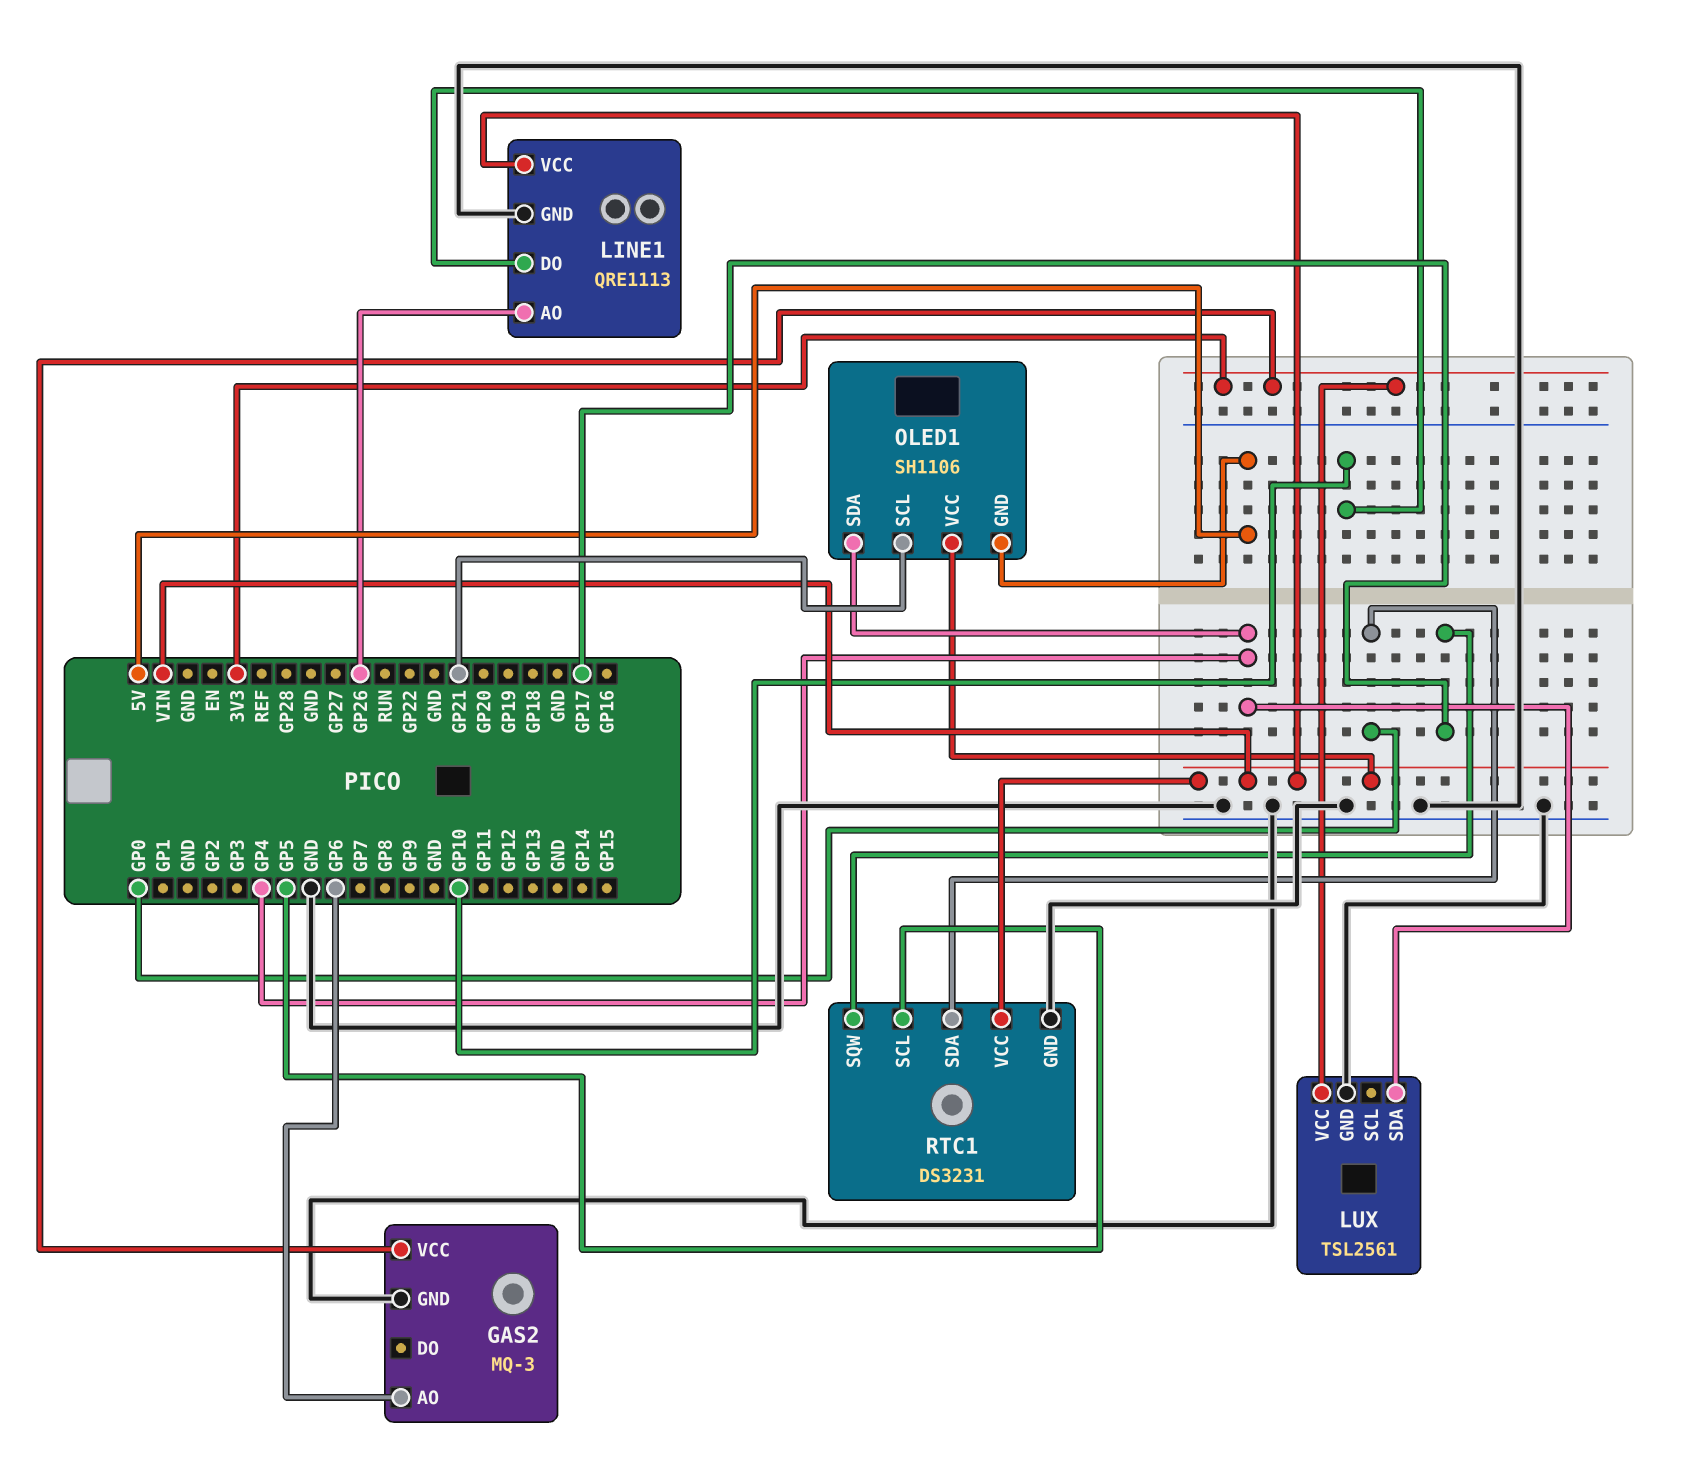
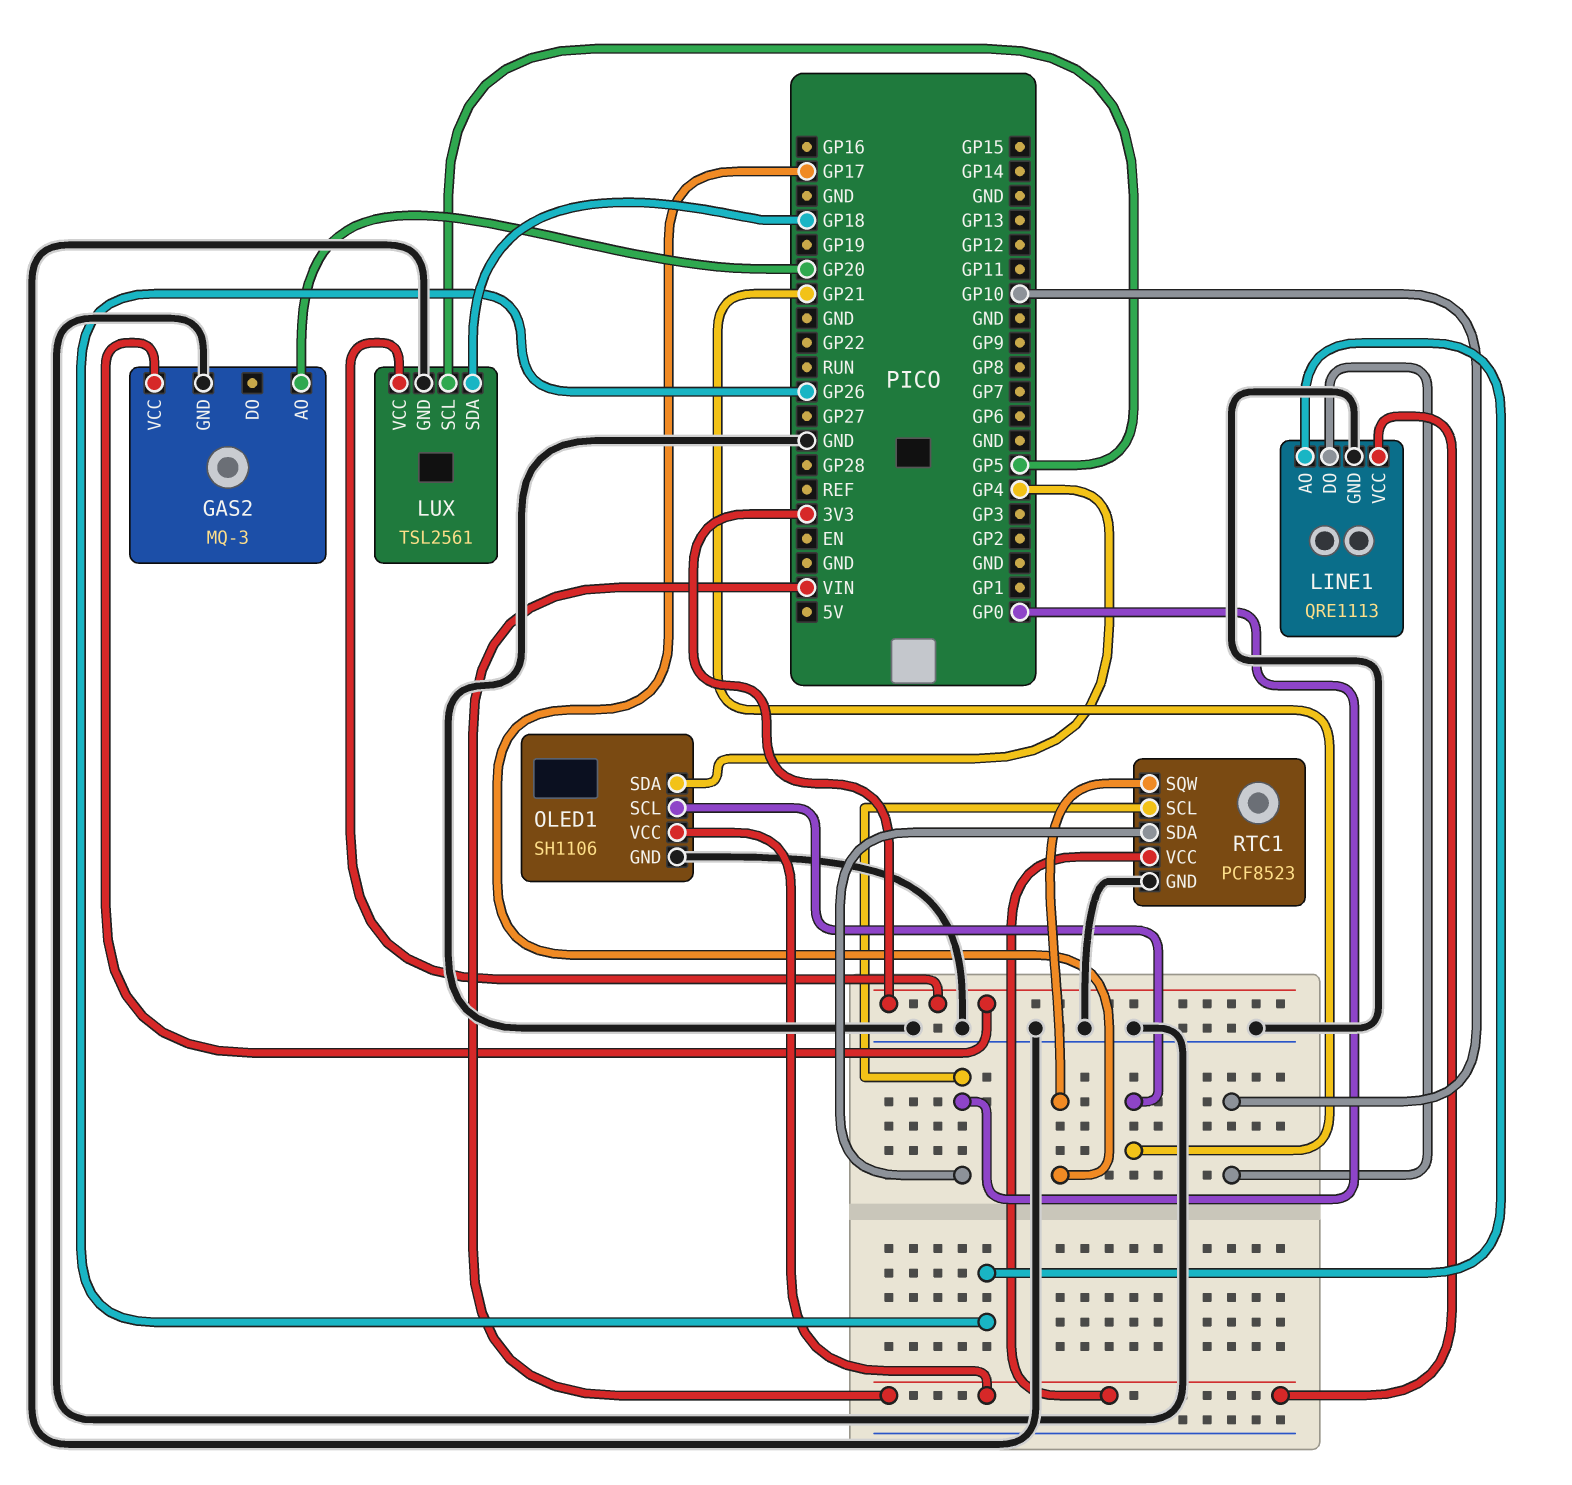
GAS2 pin AO: GP6 -> GP20
LUX pin SCL: none -> GP5
LUX pin SDA: GP4 -> GP18
OLED1 pin GND: 5V -> GND
RTC1: DS3231 -> PCF8523
RTC1 pin SCL: GP5 -> GP0

